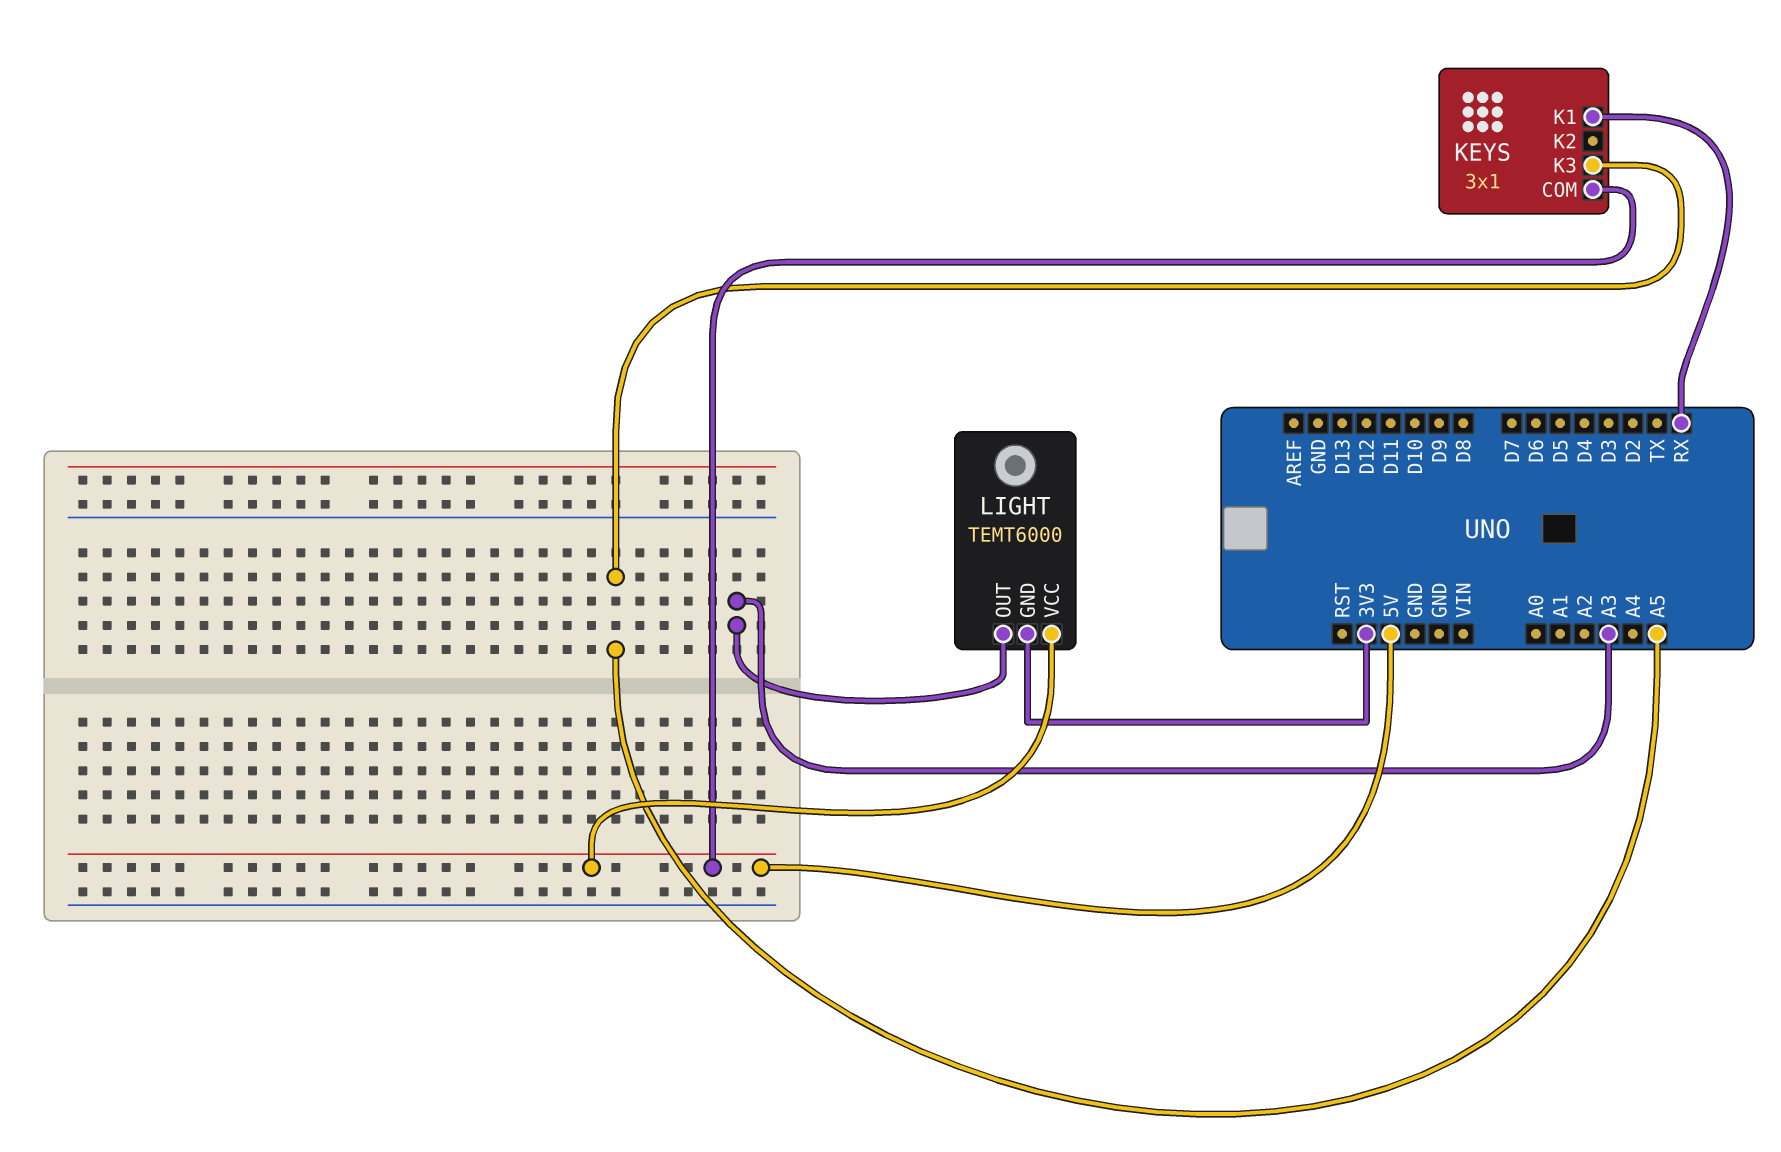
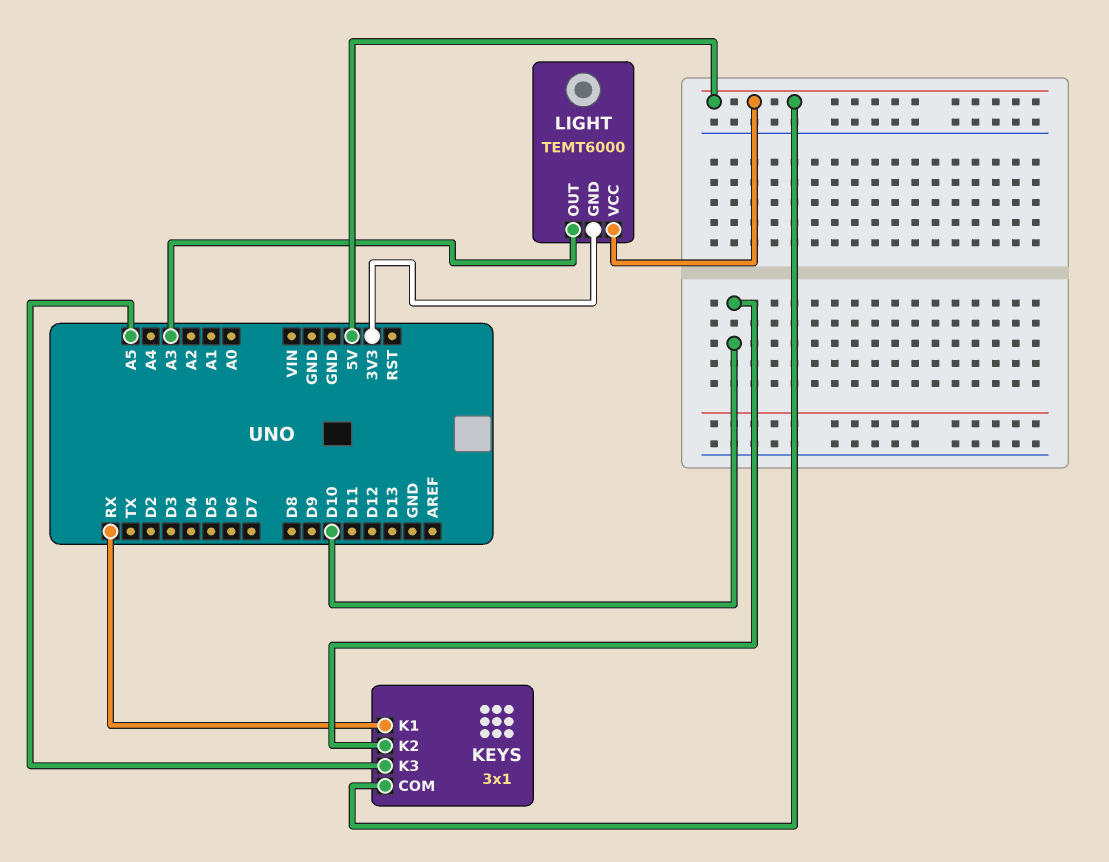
KEYS pin K2: none -> D10

